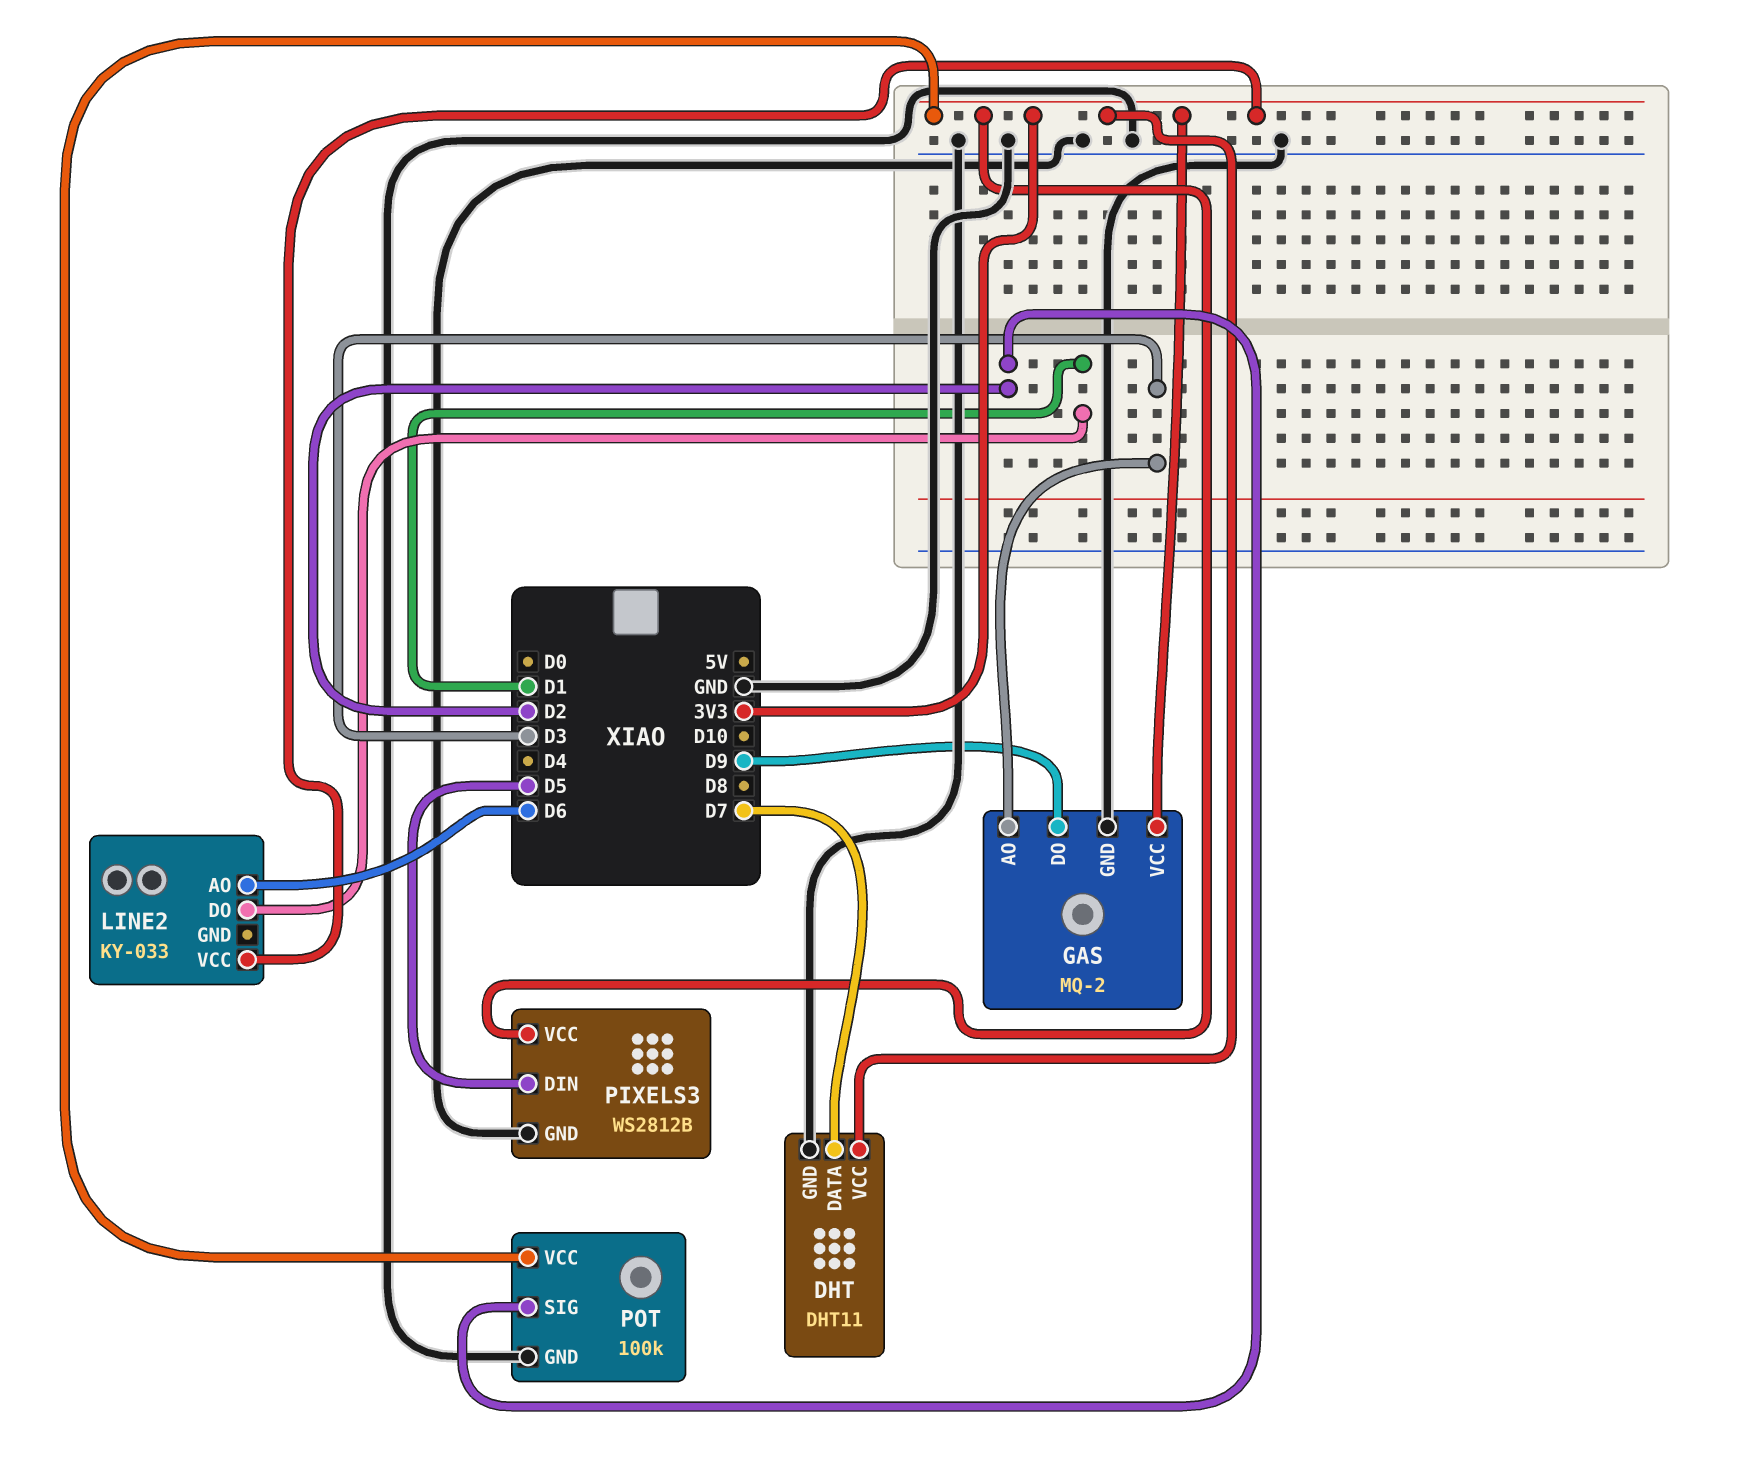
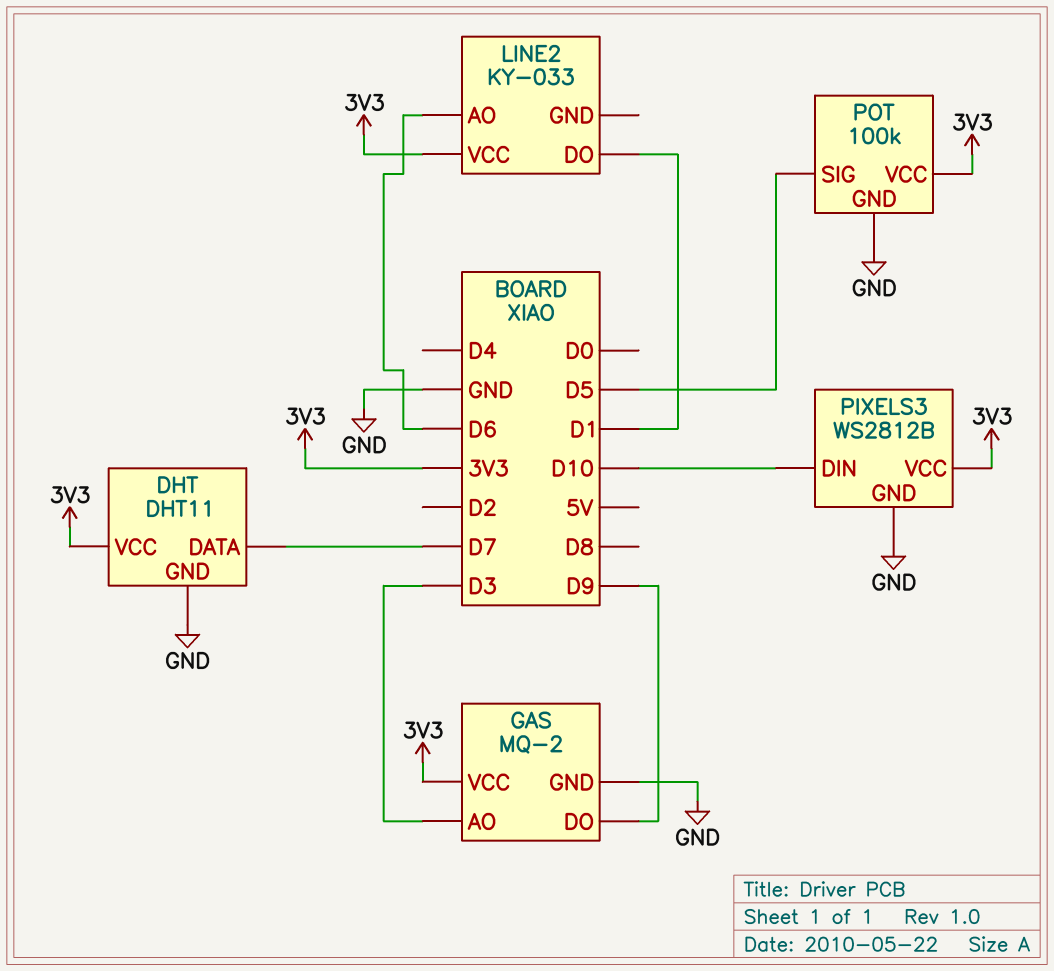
PIXELS3 pin DIN: D5 -> D10
POT pin SIG: D2 -> D5

